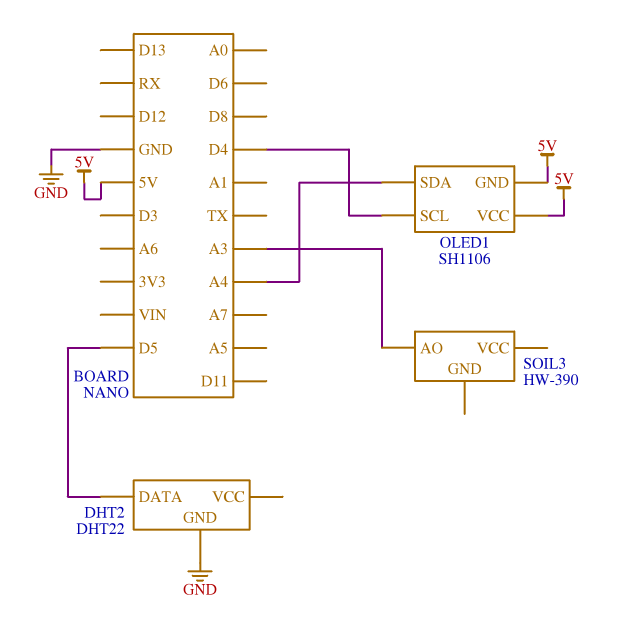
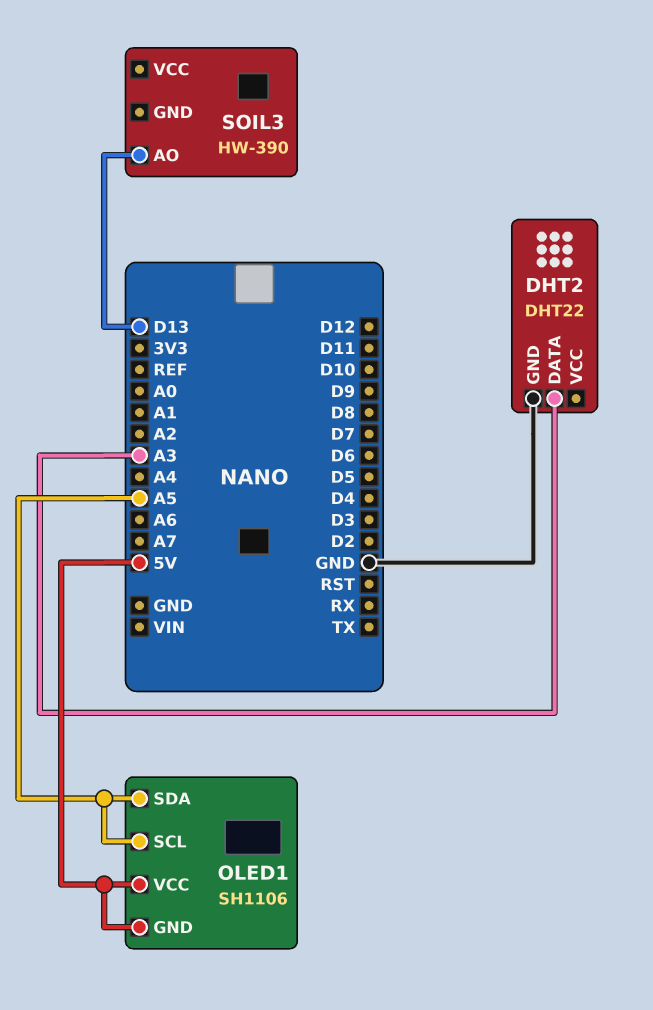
DHT2 pin DATA: D5 -> A3
OLED1 pin SCL: D4 -> A5
OLED1 pin SDA: A4 -> A5
SOIL3 pin AO: A3 -> D13

